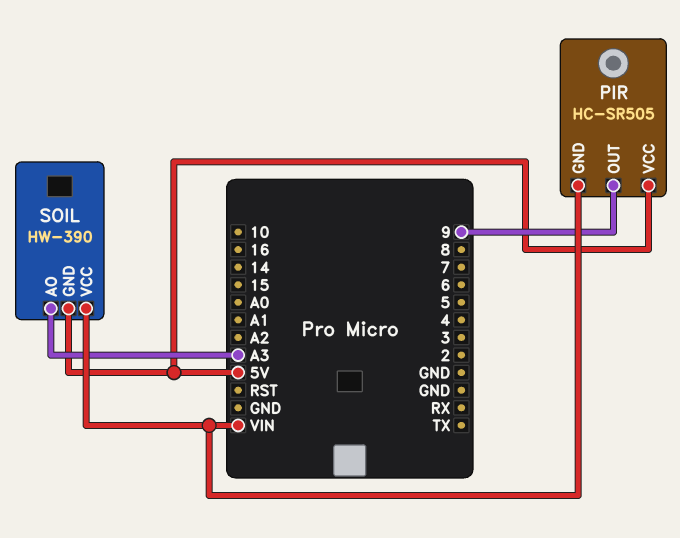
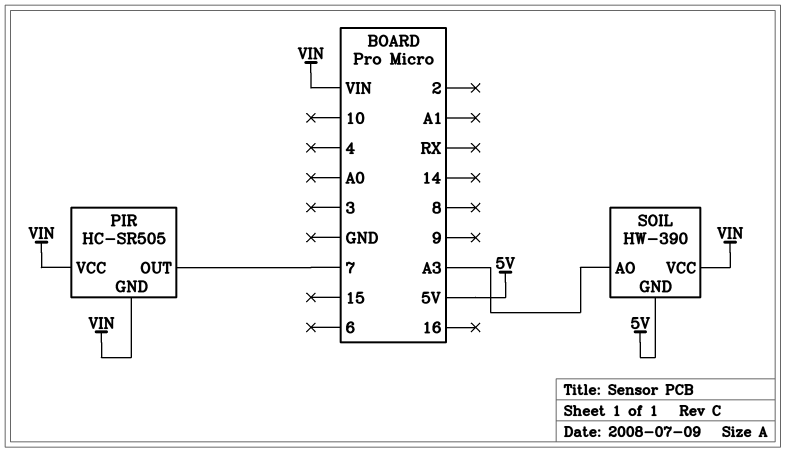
PIR pin OUT: 9 -> 7
PIR pin VCC: 5V -> VIN

